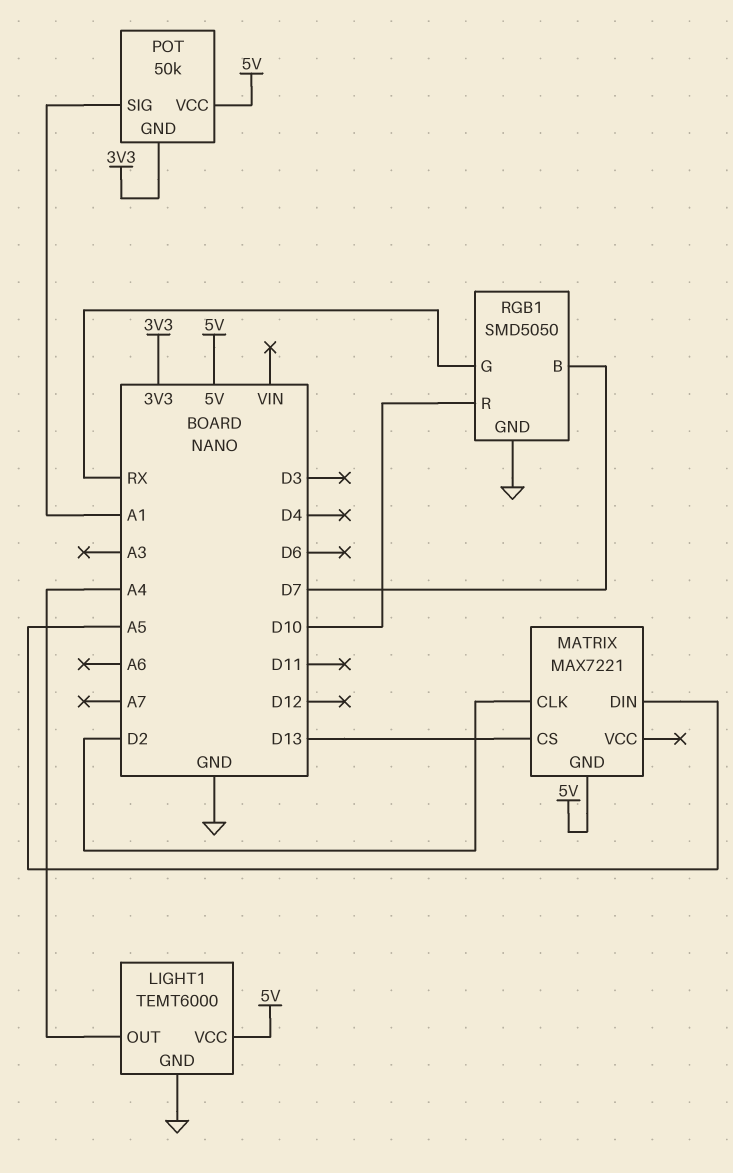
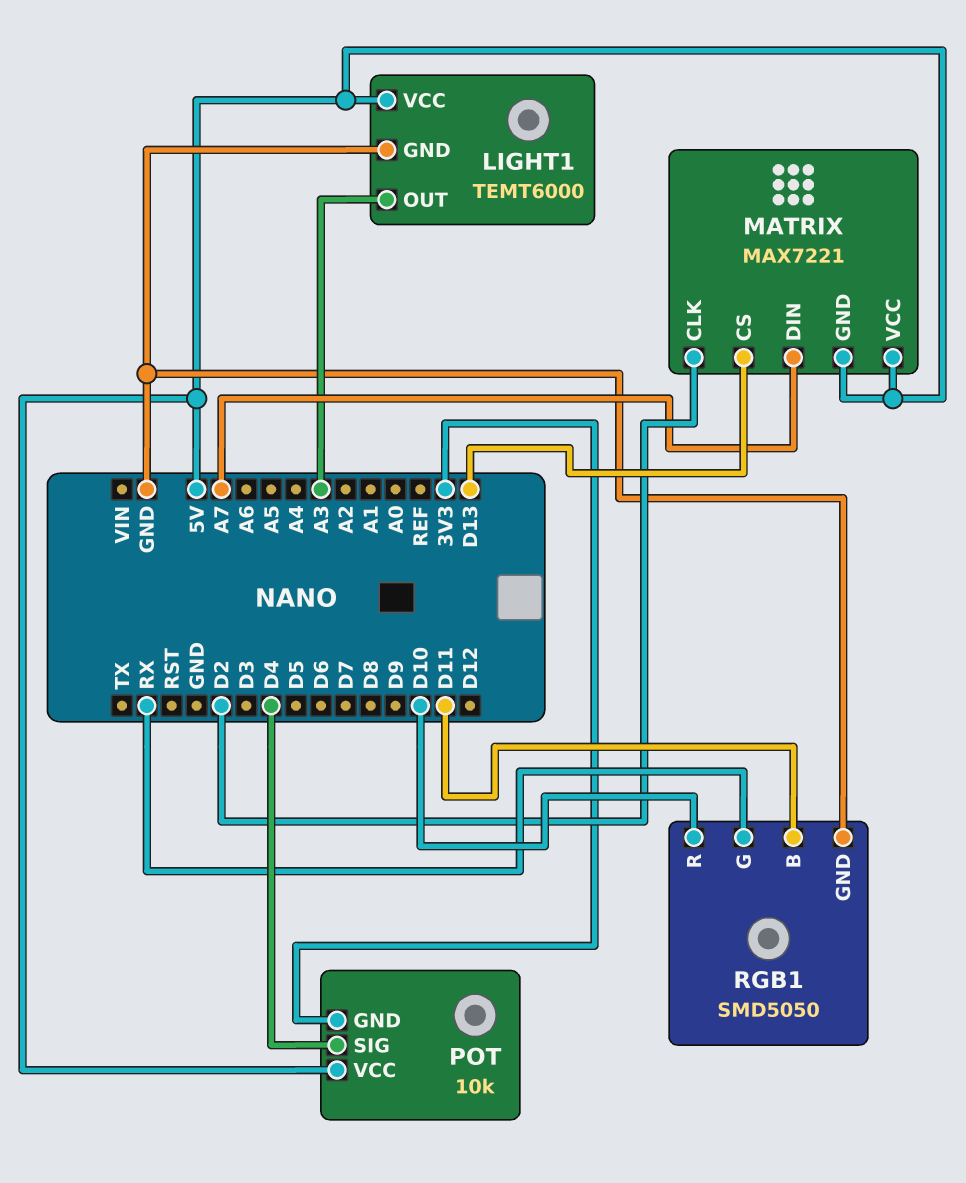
LIGHT1 pin OUT: A4 -> A3
MATRIX pin DIN: A5 -> A7
MATRIX pin VCC: none -> 5V
POT: 50k -> 10k
POT pin SIG: A1 -> D4
RGB1 pin B: D7 -> D11

